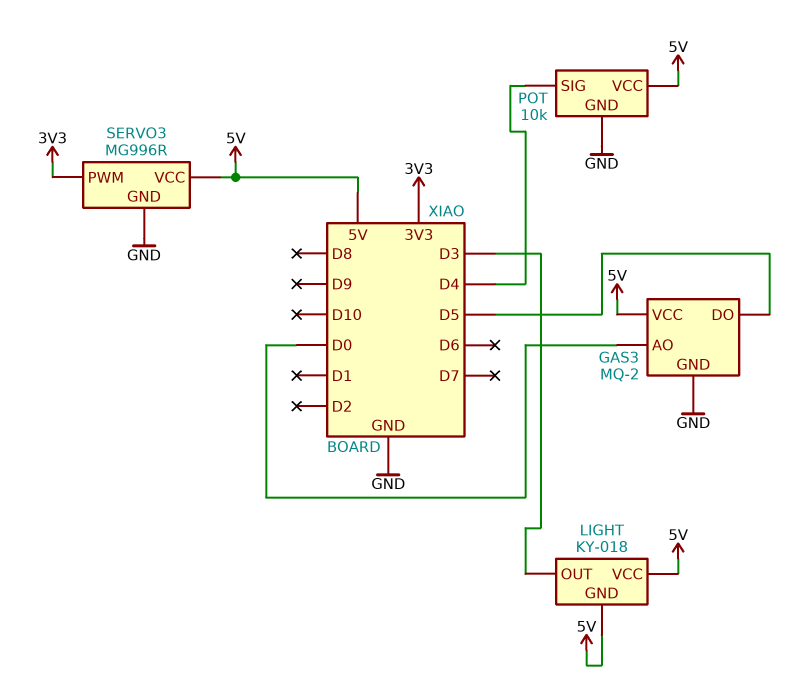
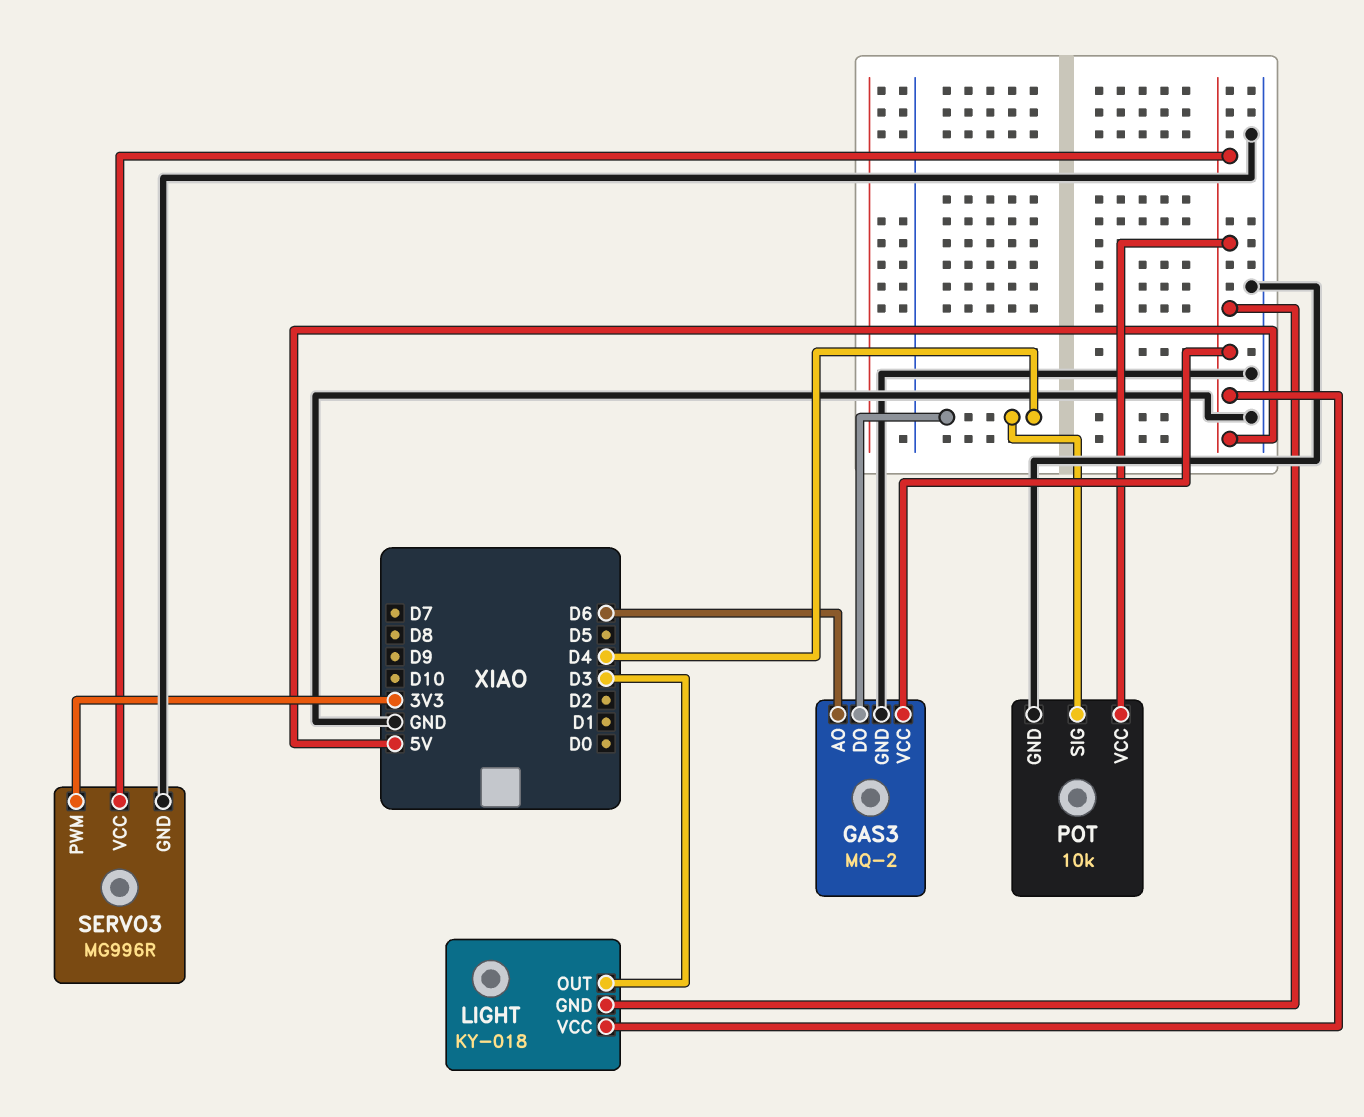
GAS3 pin AO: D0 -> D6
GAS3 pin DO: D5 -> D4

